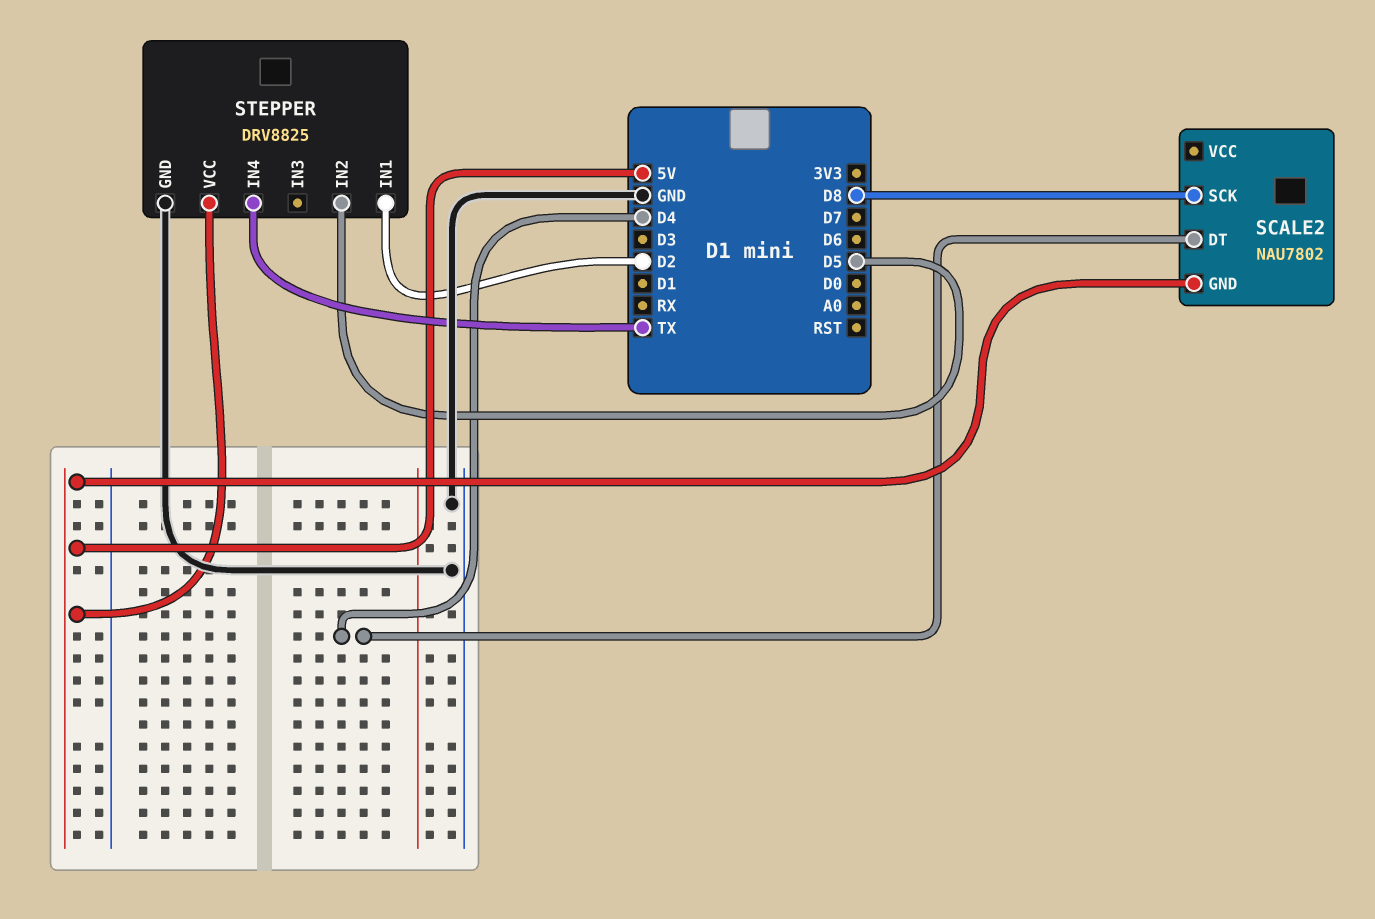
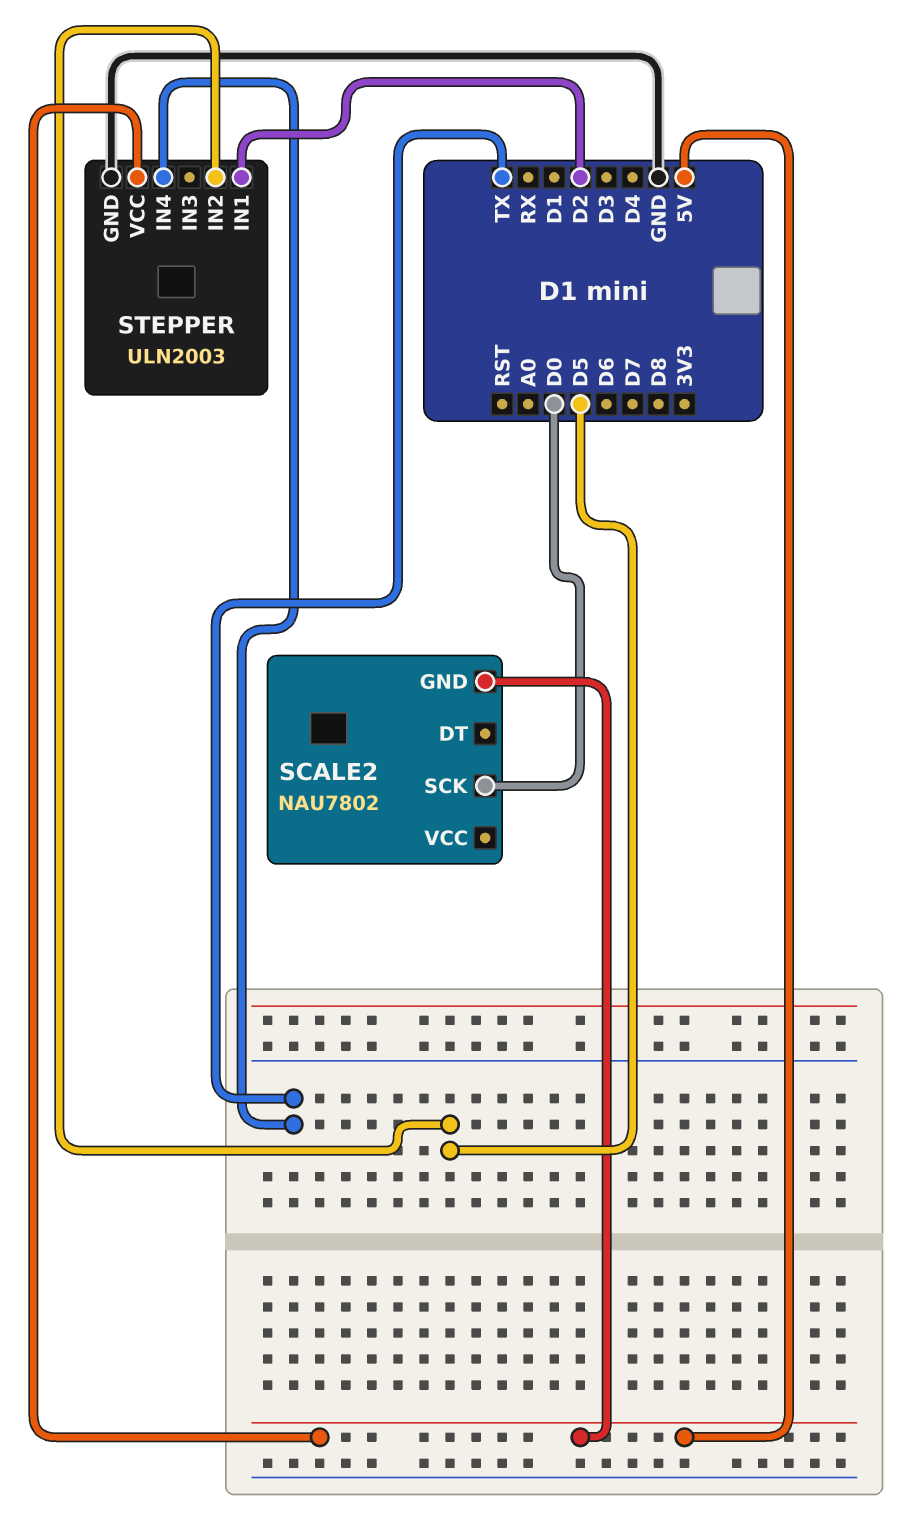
SCALE2 pin DT: D4 -> none
SCALE2 pin SCK: D8 -> D0
STEPPER: DRV8825 -> ULN2003

